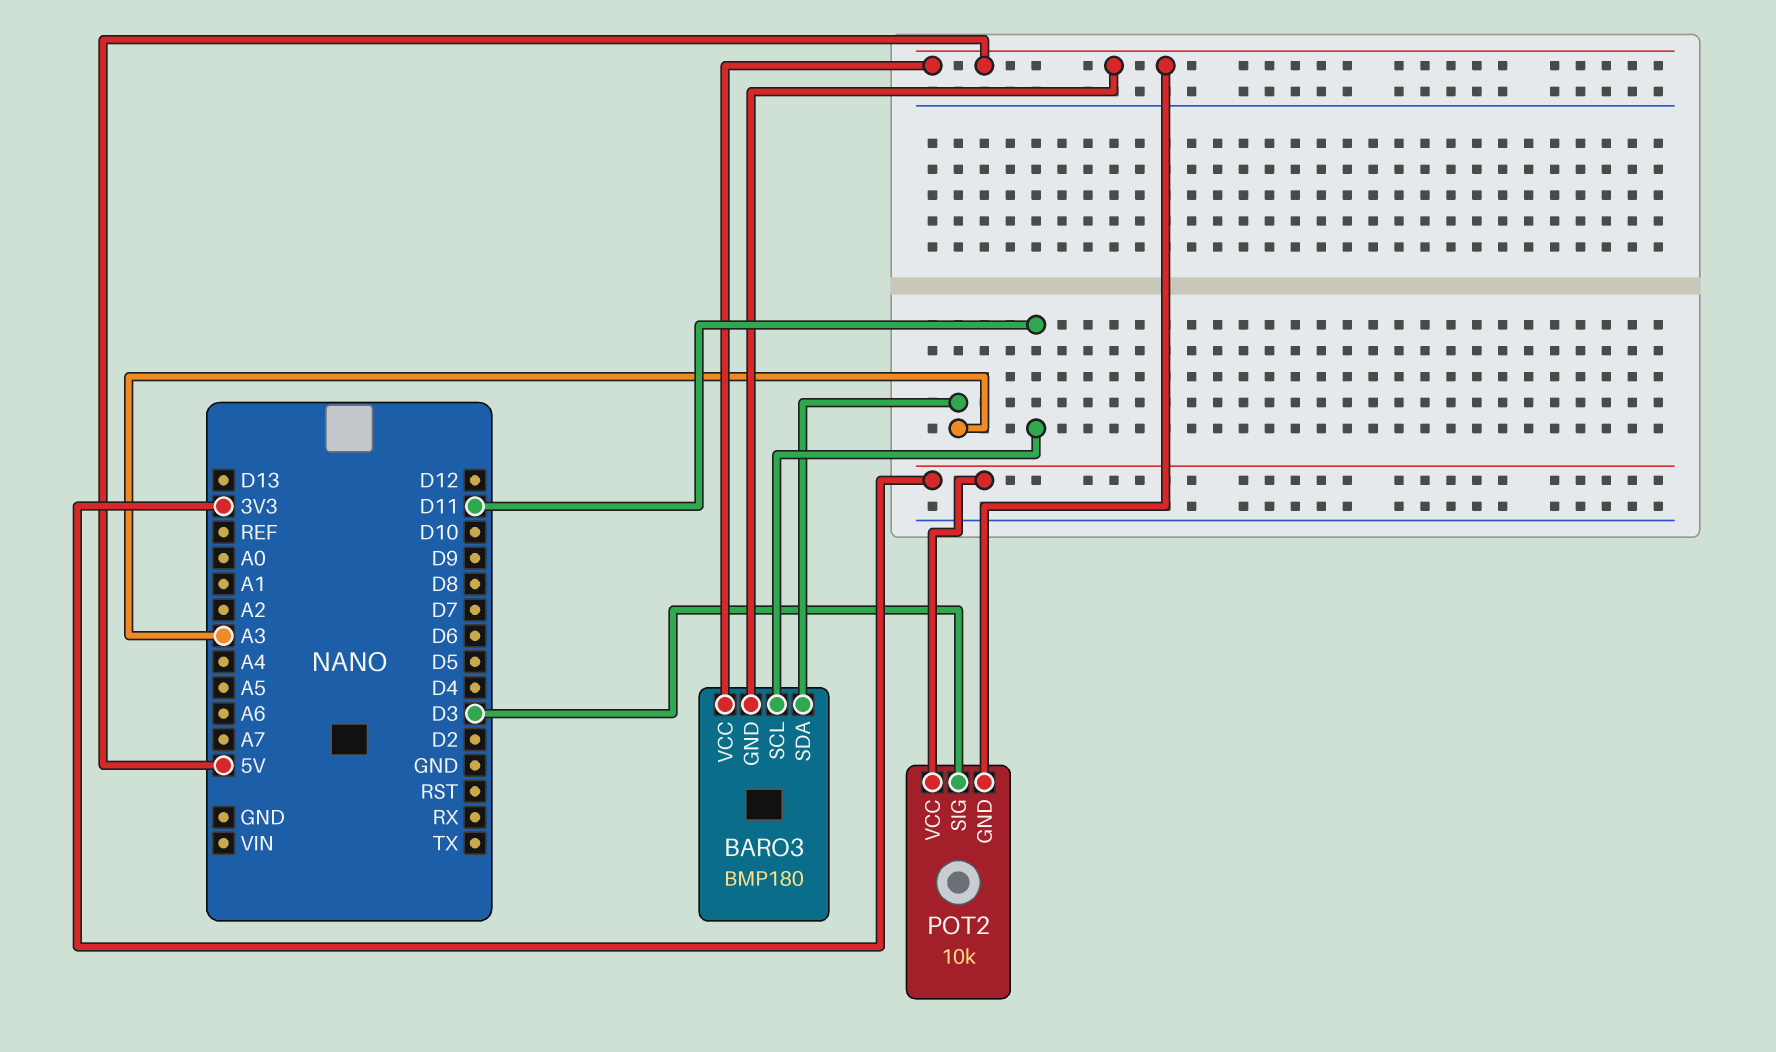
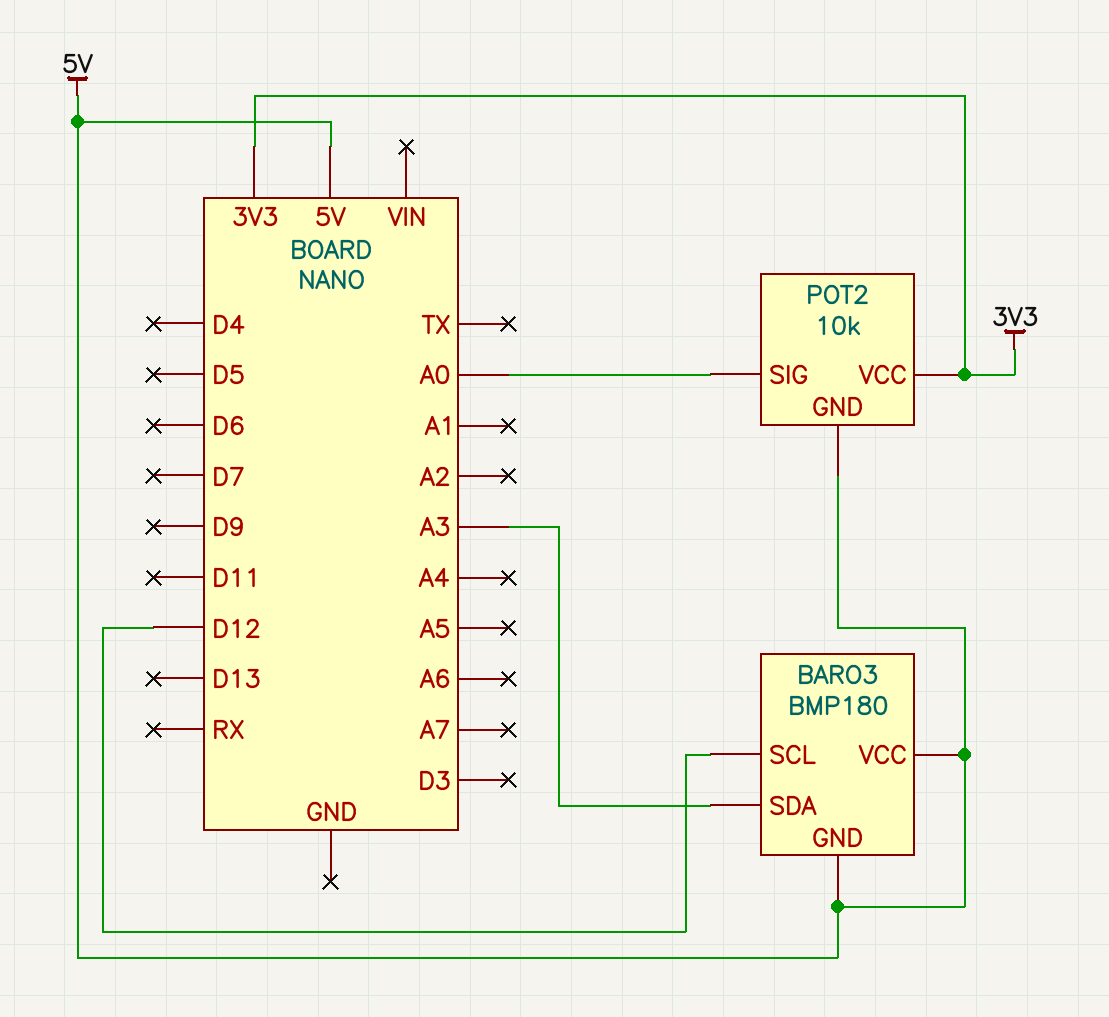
BARO3 pin SCL: D11 -> D12
POT2 pin SIG: D3 -> A0

